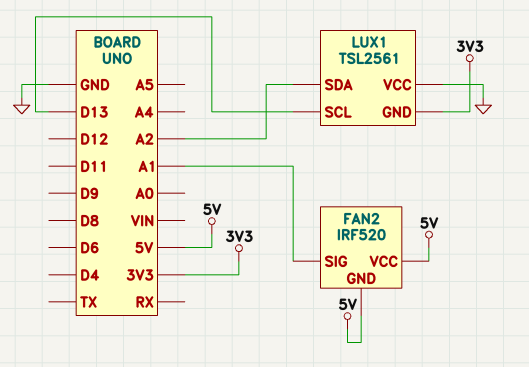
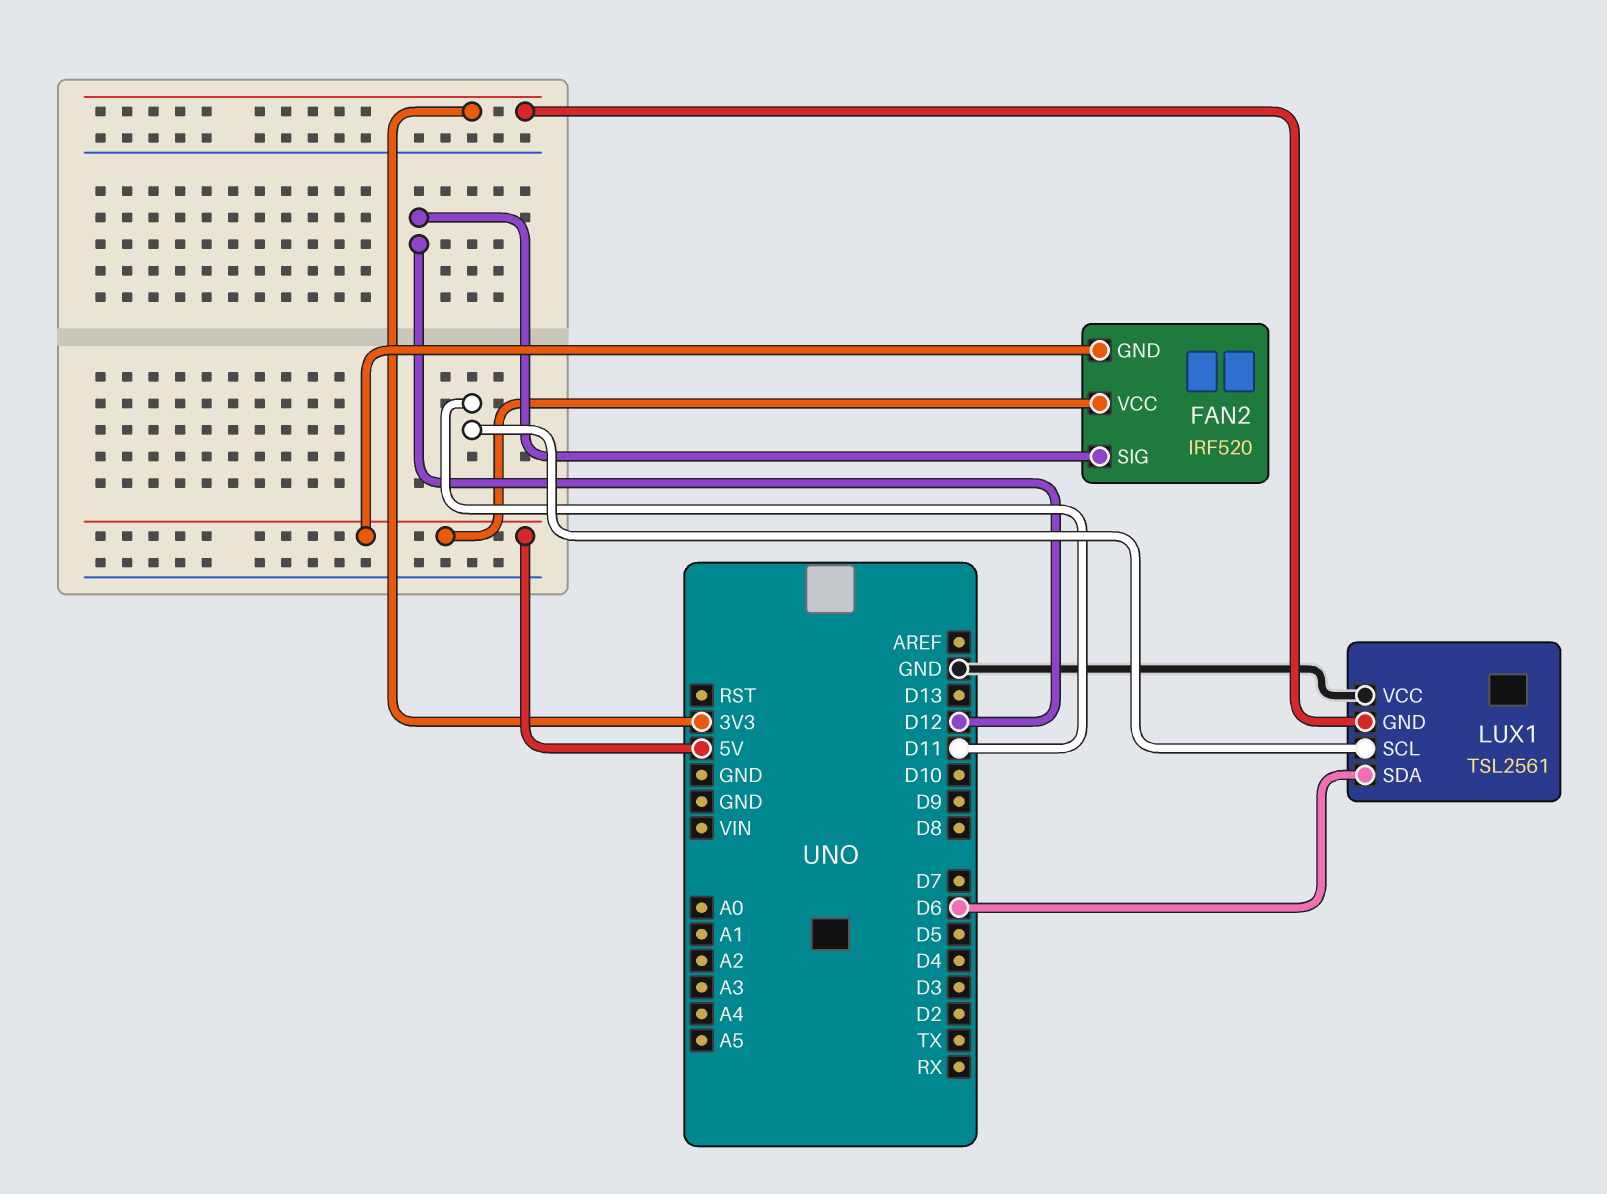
FAN2 pin SIG: A1 -> D12
LUX1 pin SCL: D13 -> D11
LUX1 pin SDA: A2 -> D6

